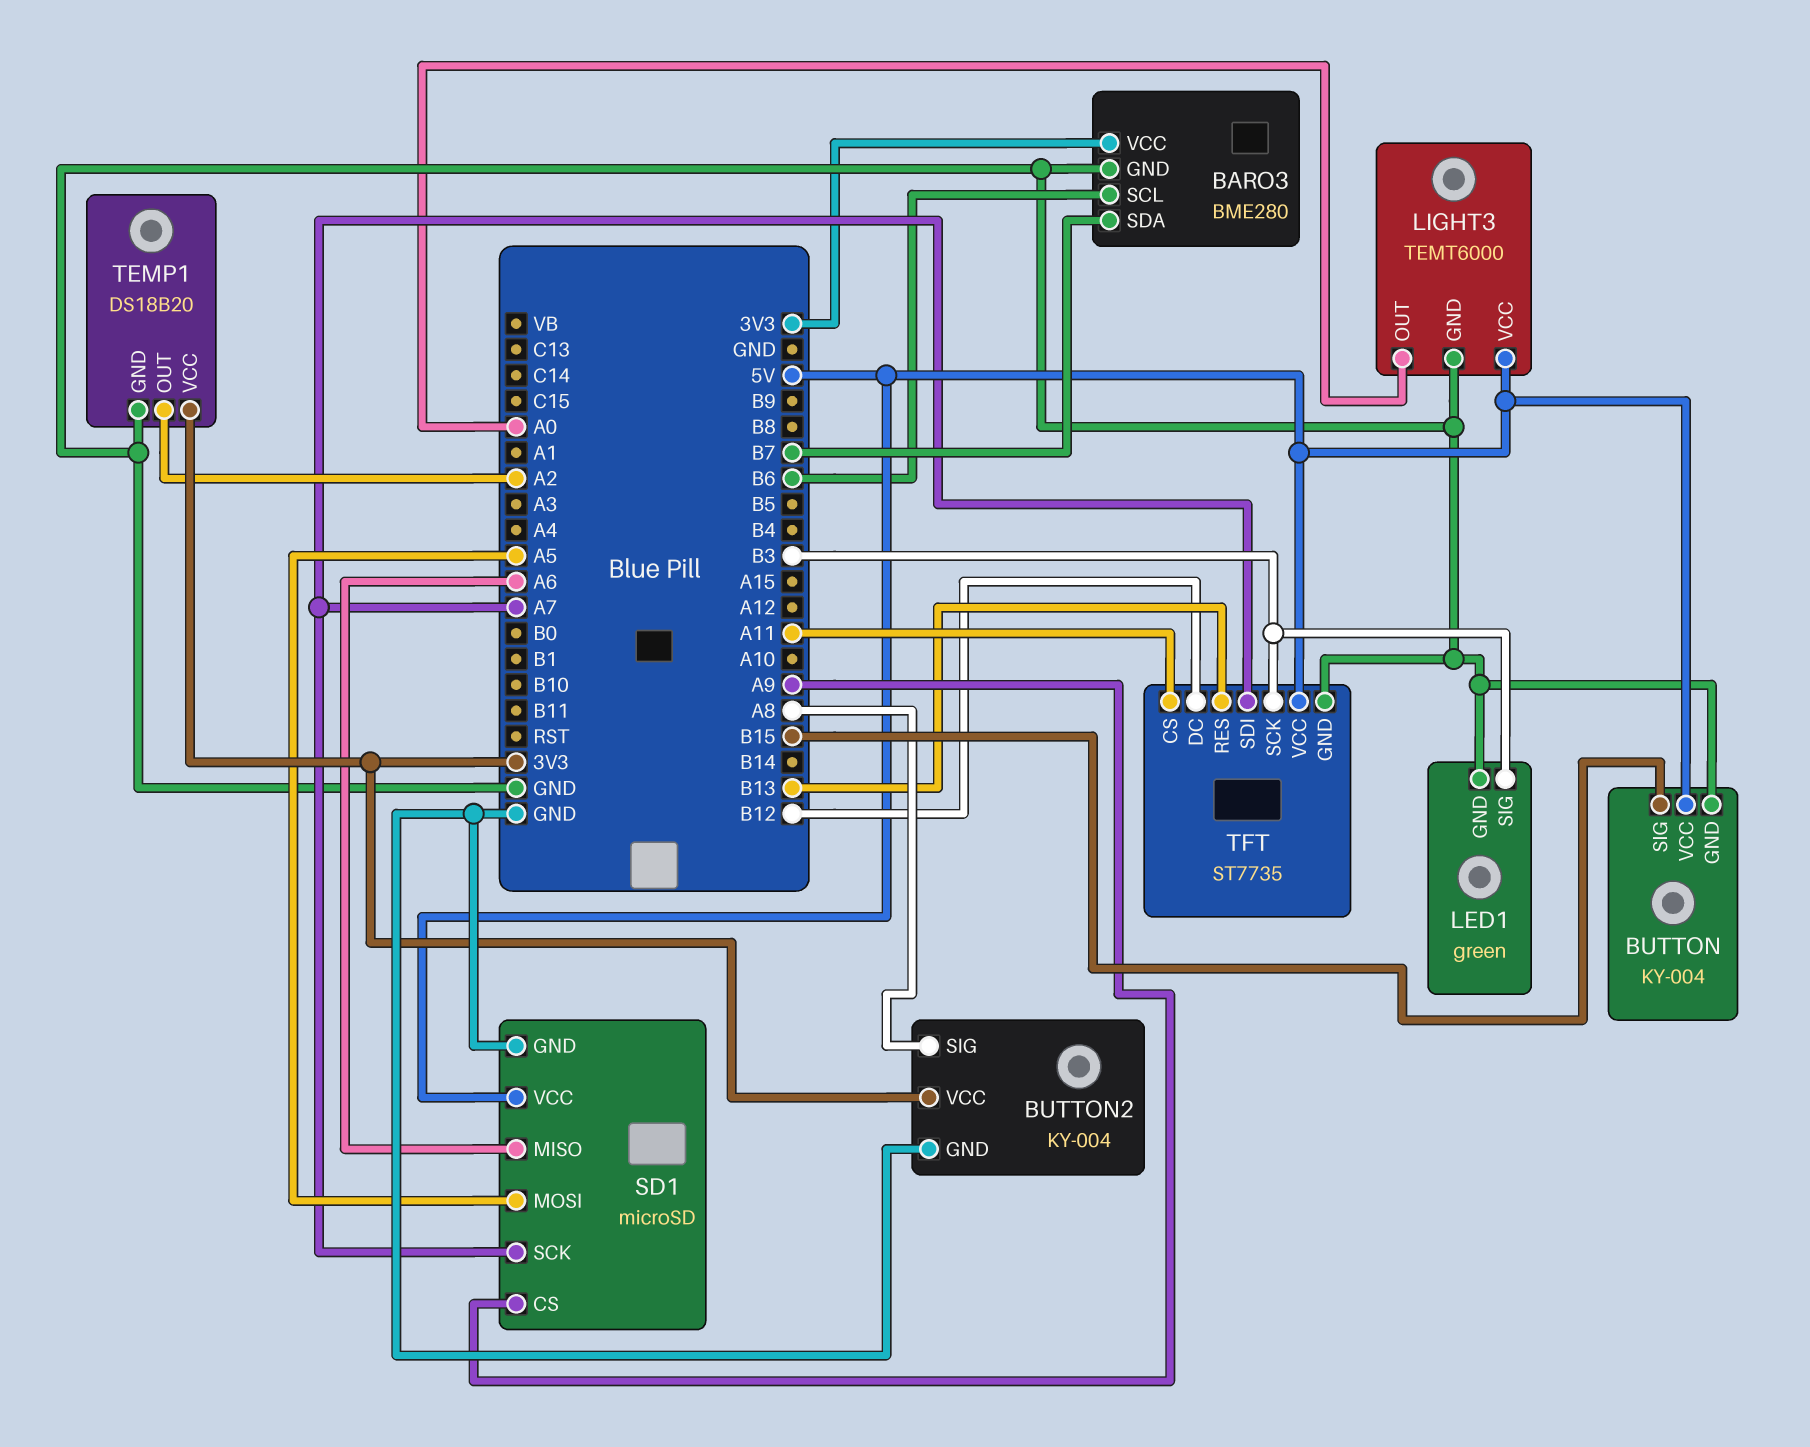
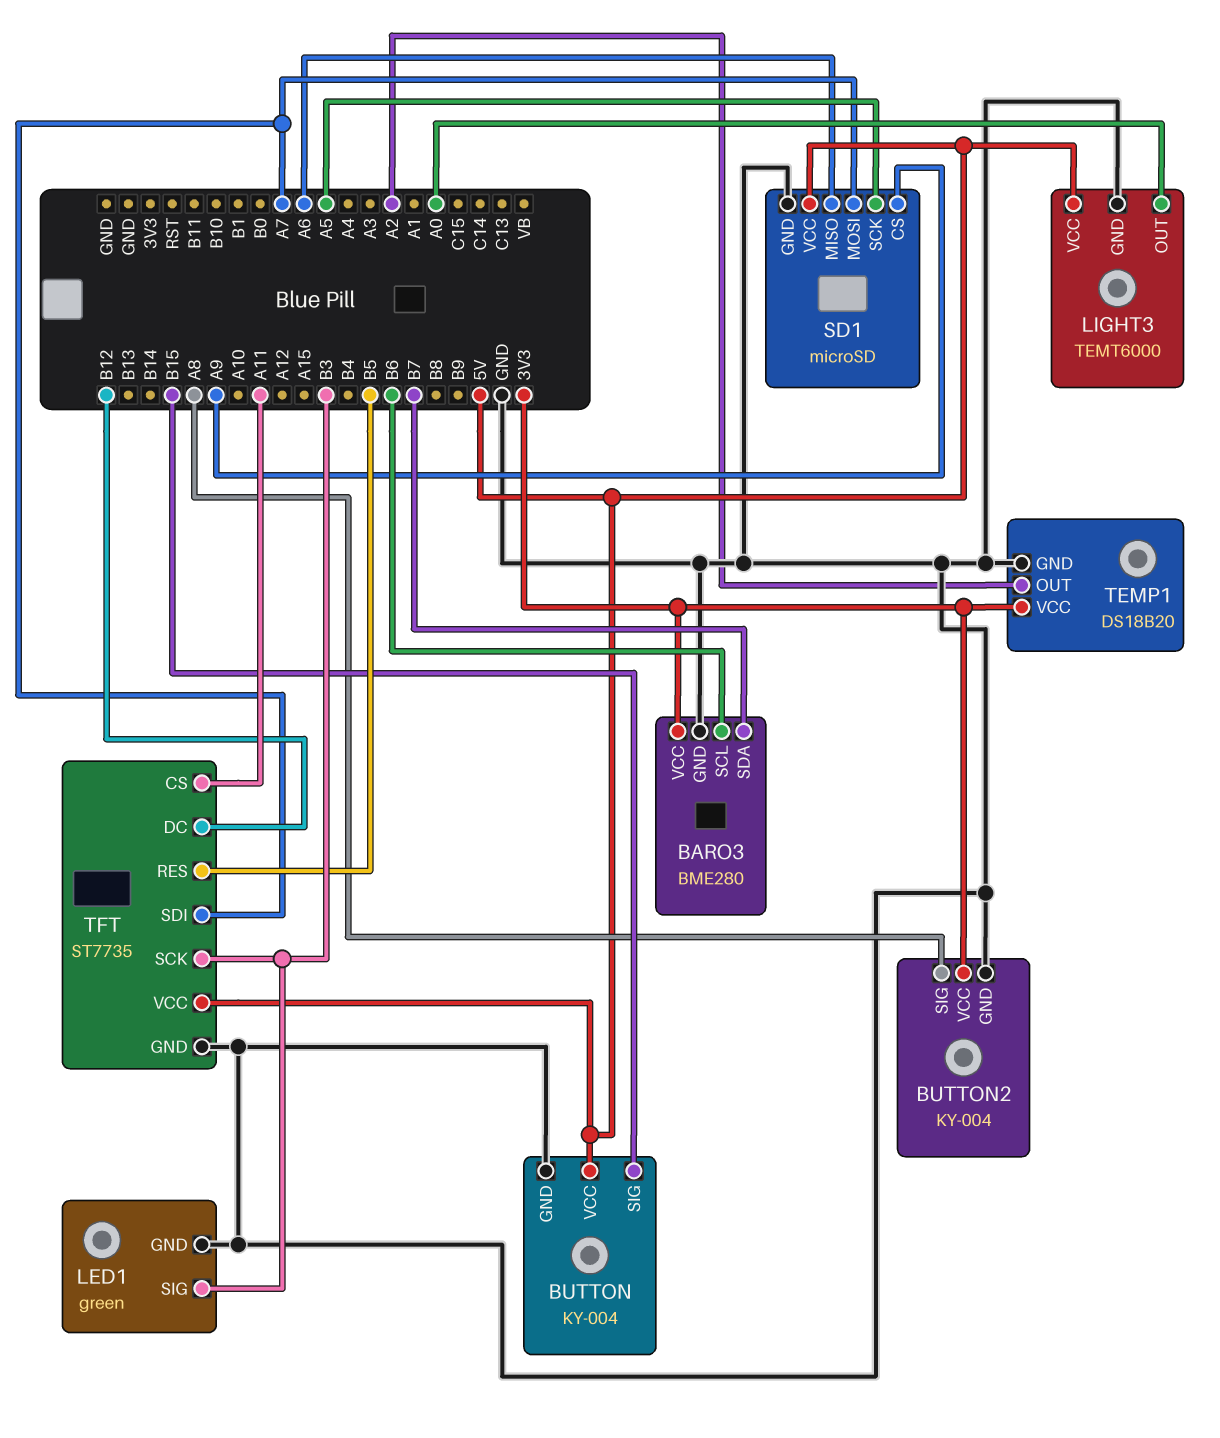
SD1 pin MOSI: A5 -> A7
SD1 pin SCK: A7 -> A5
TFT pin RES: B13 -> B5

